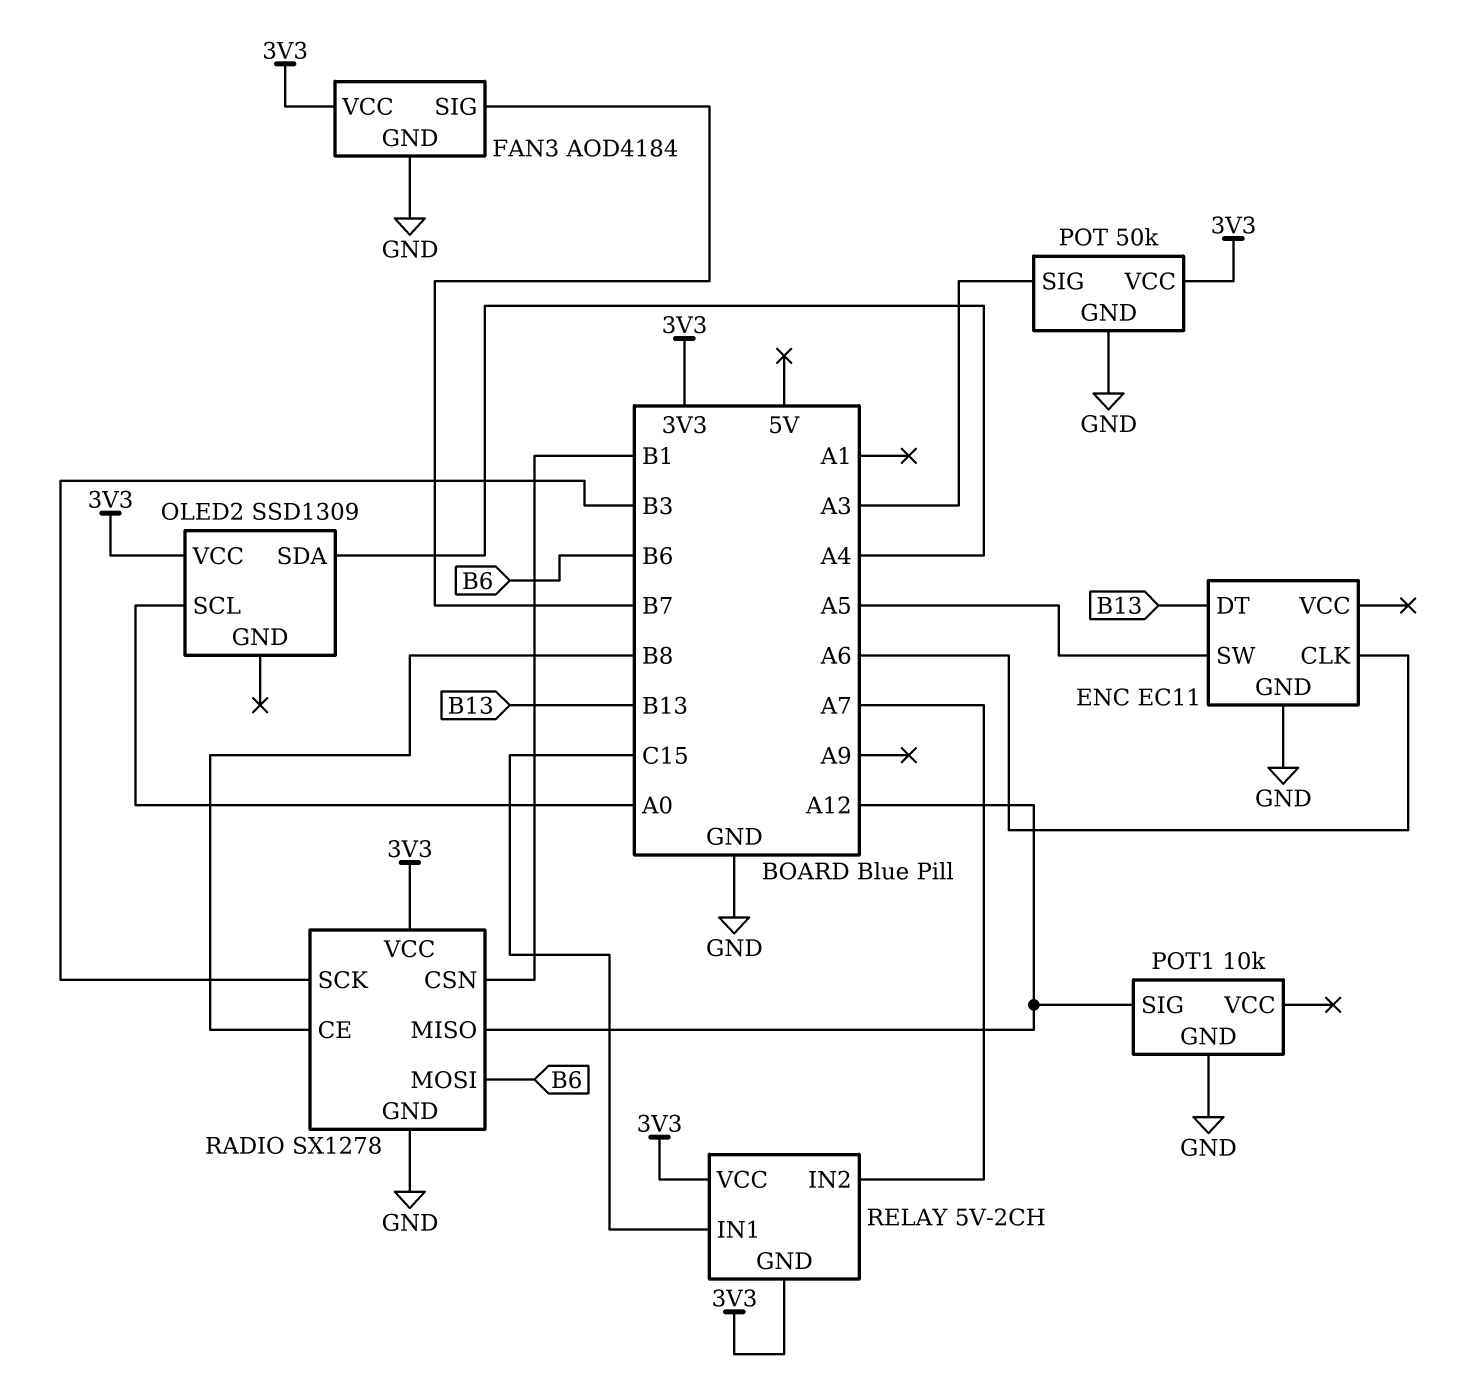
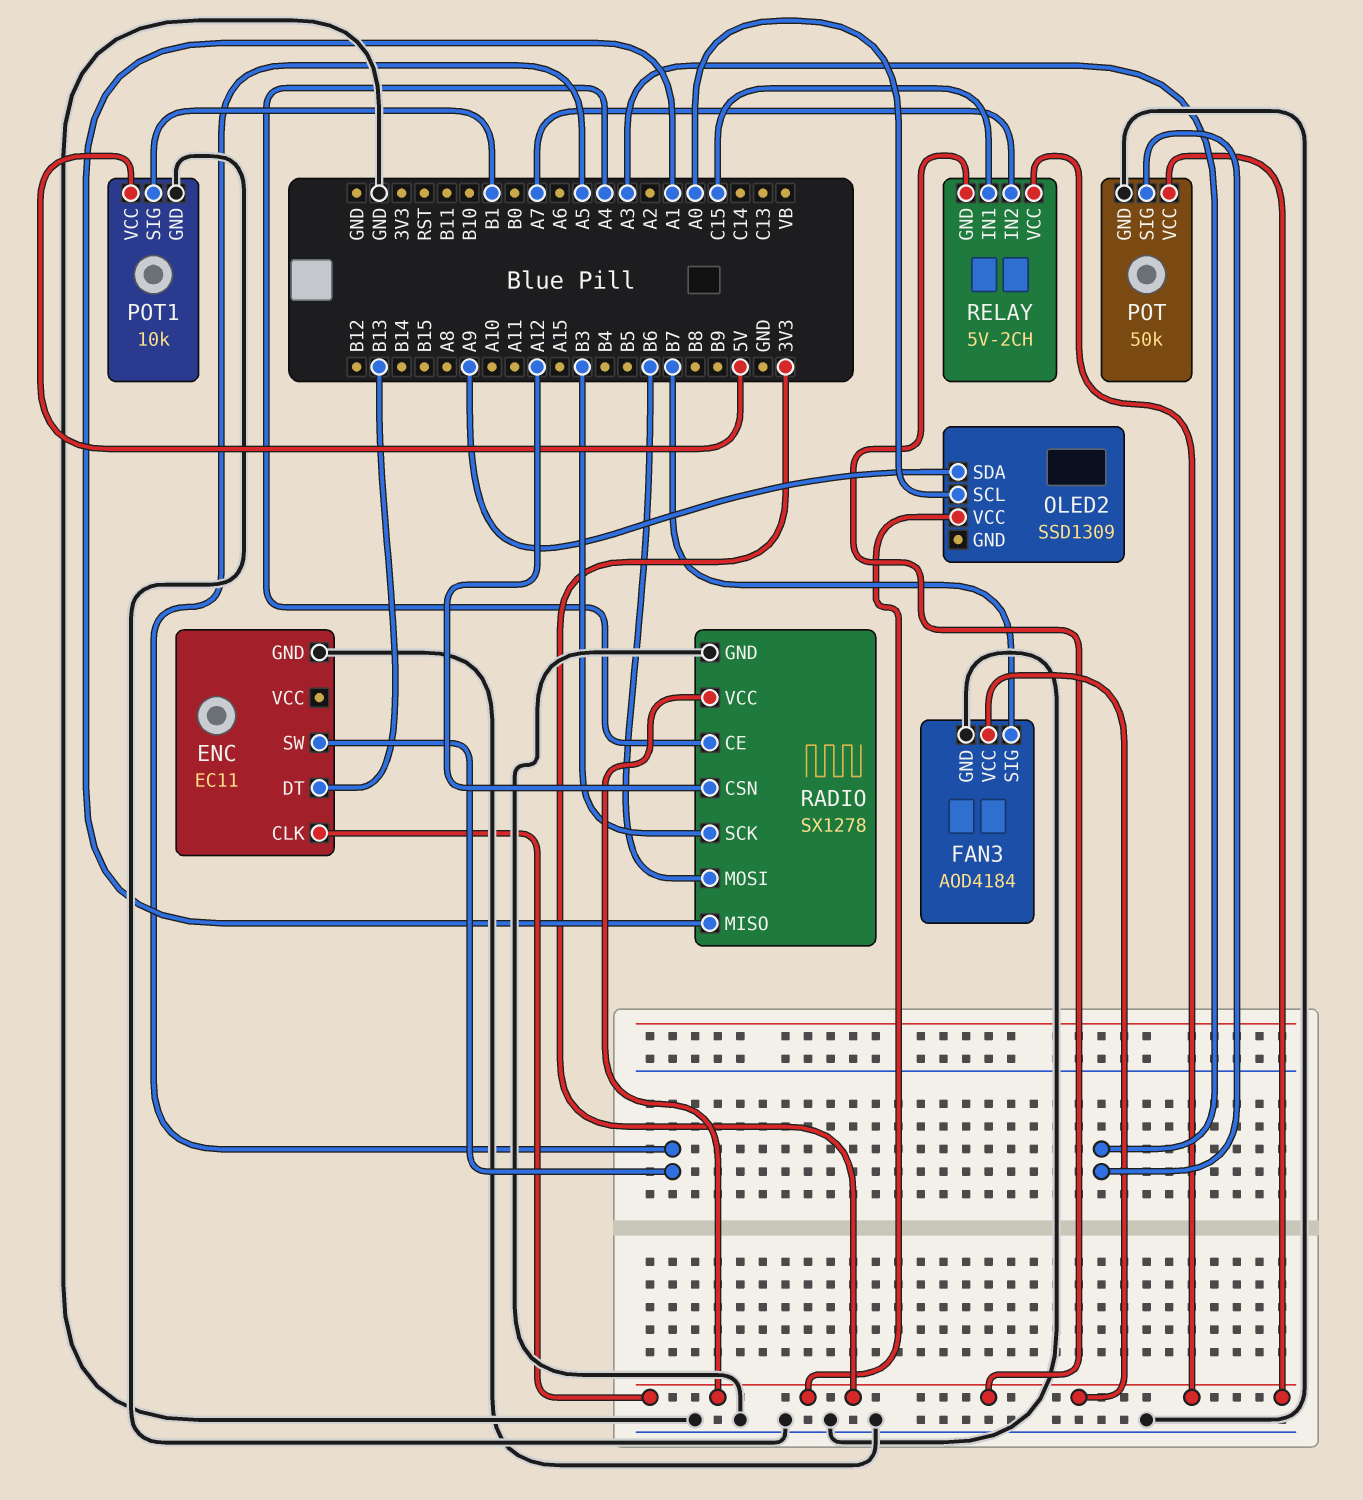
ENC pin CLK: A6 -> 3V3
OLED2 pin SDA: A4 -> A9
POT1 pin SIG: A12 -> B1
POT1 pin VCC: none -> 5V
RADIO pin CE: B8 -> A4
RADIO pin CSN: B1 -> A12
RADIO pin MISO: A12 -> A1

